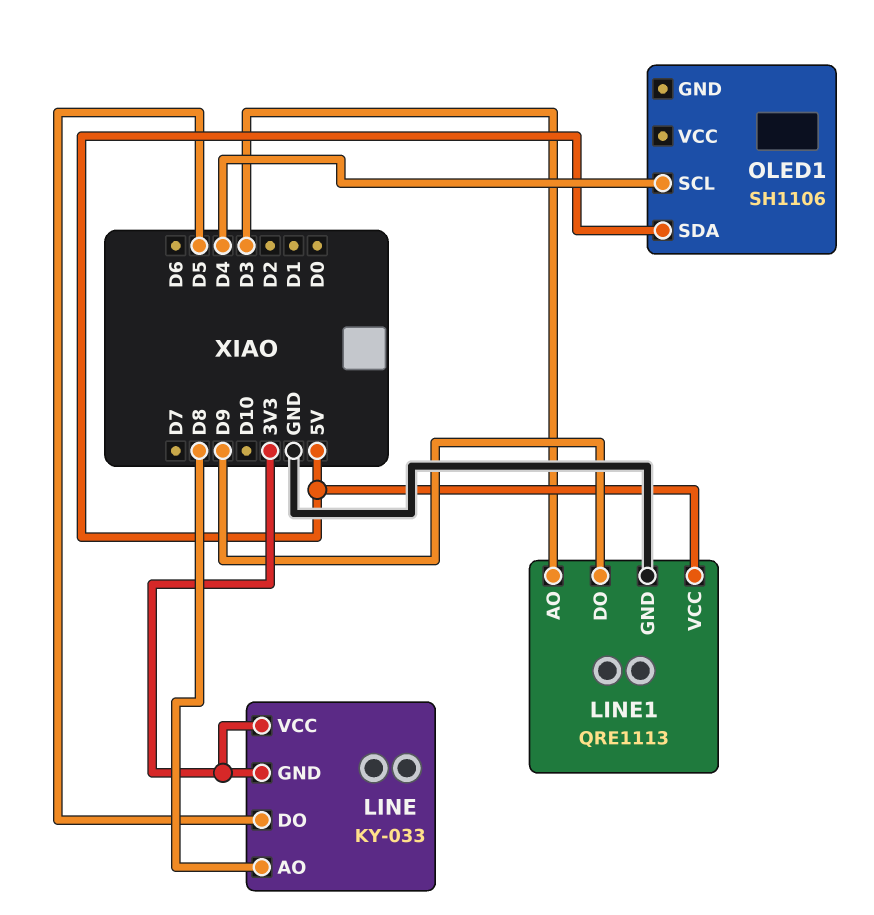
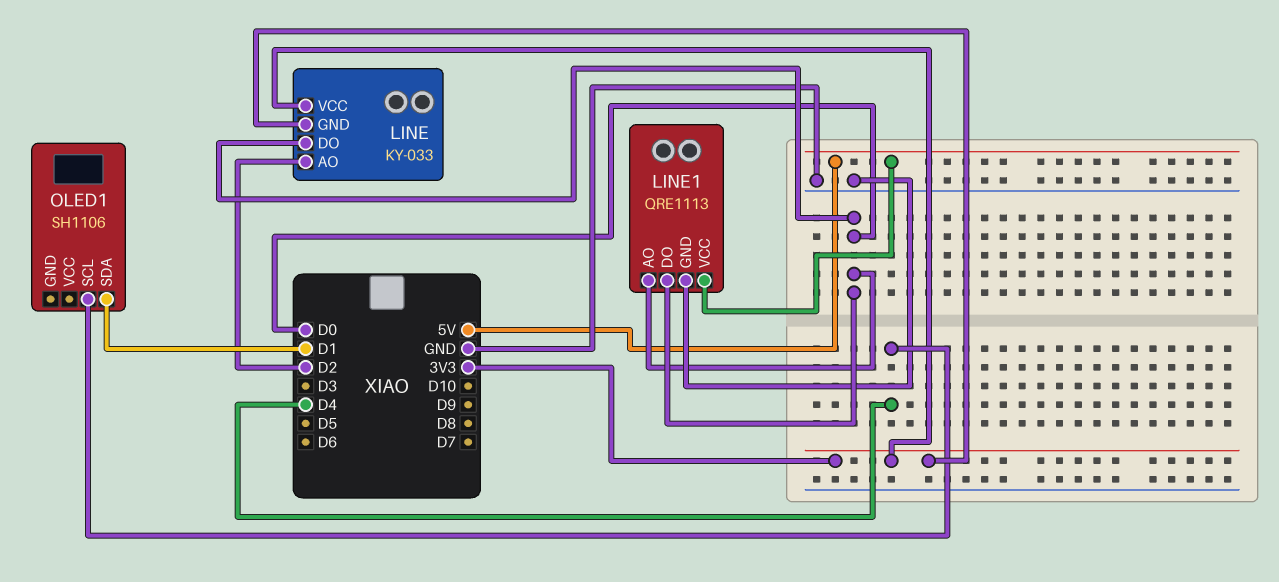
LINE pin AO: D8 -> D2
LINE pin DO: D5 -> D0
LINE1 pin AO: D3 -> D0
LINE1 pin DO: D9 -> D0
OLED1 pin SDA: 5V -> D1

